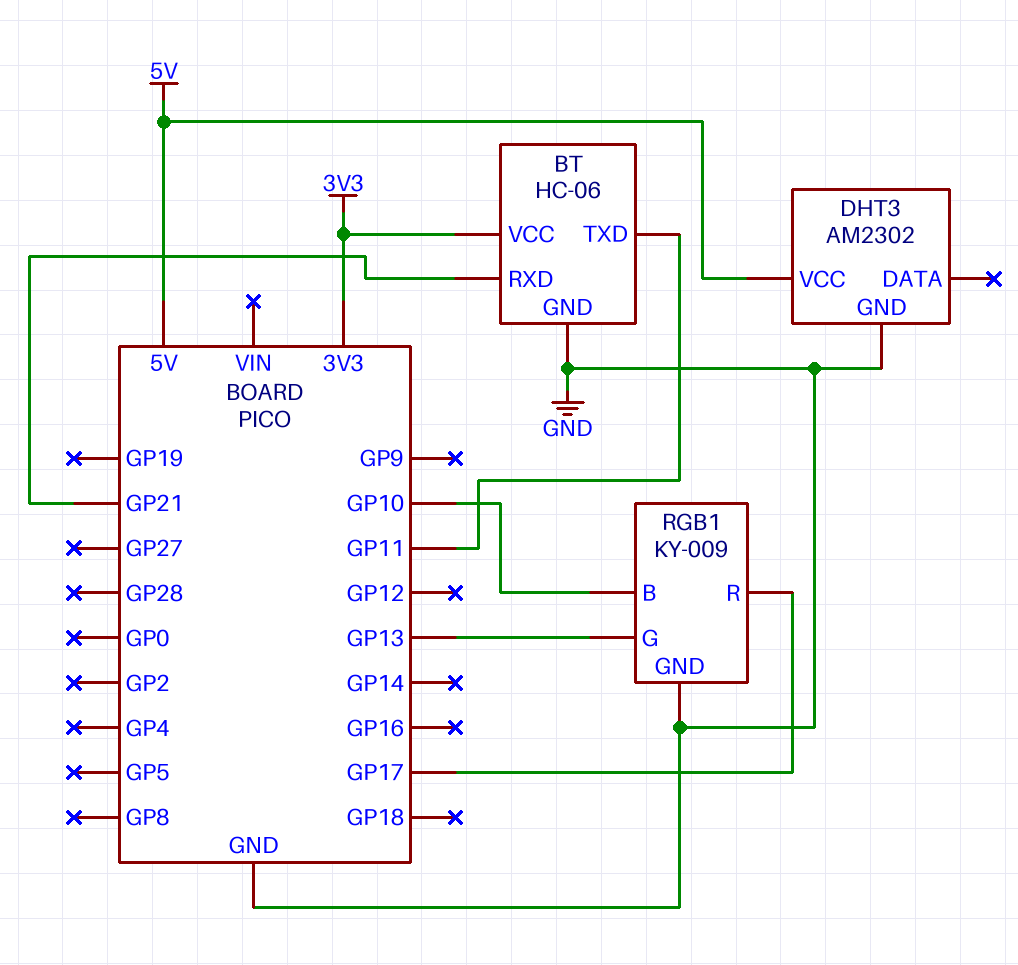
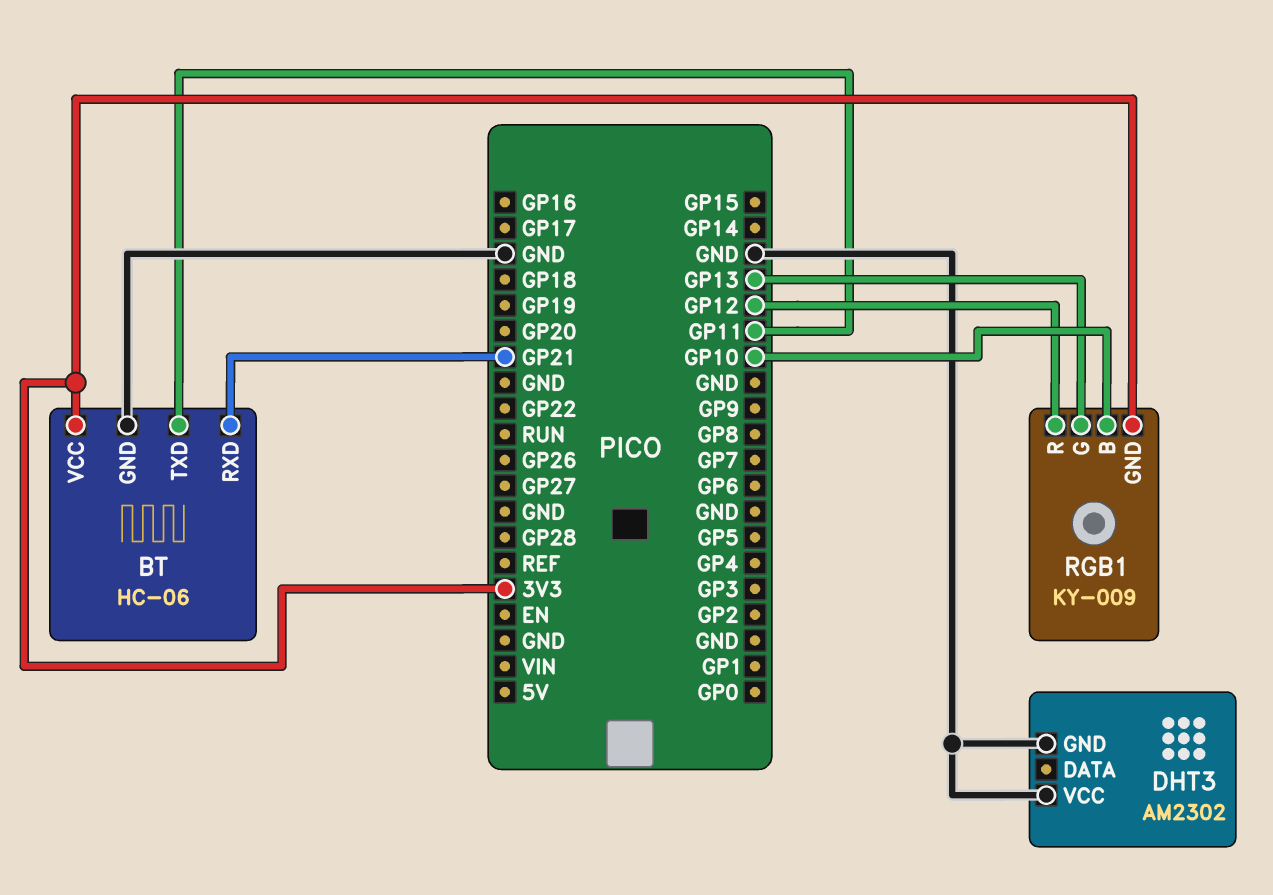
DHT3 pin VCC: 5V -> GND
RGB1 pin GND: GND -> 3V3
RGB1 pin R: GP17 -> GP12

